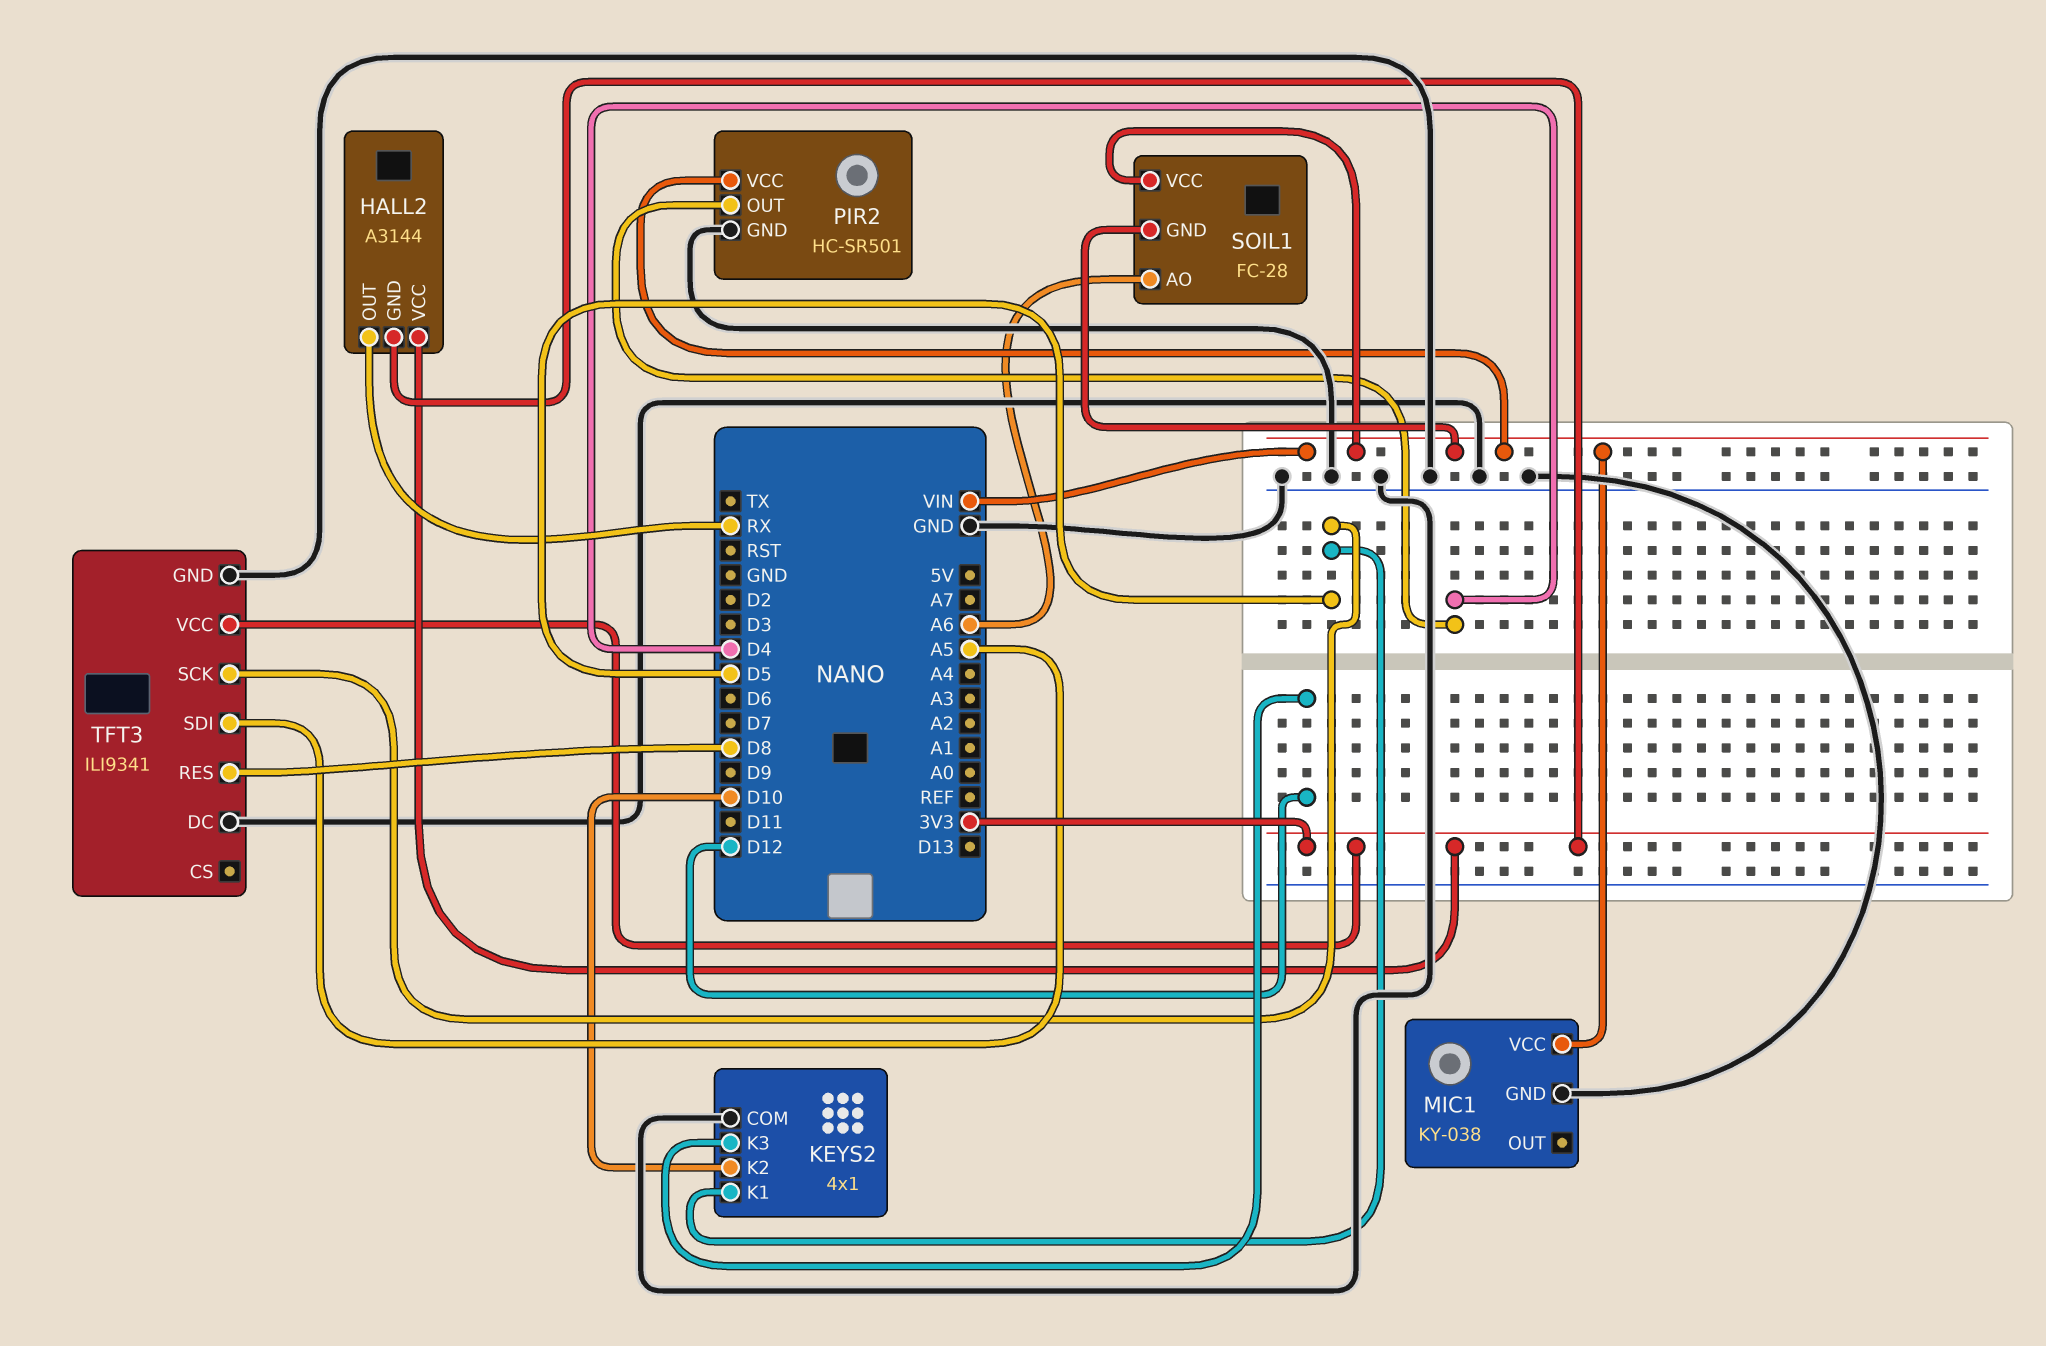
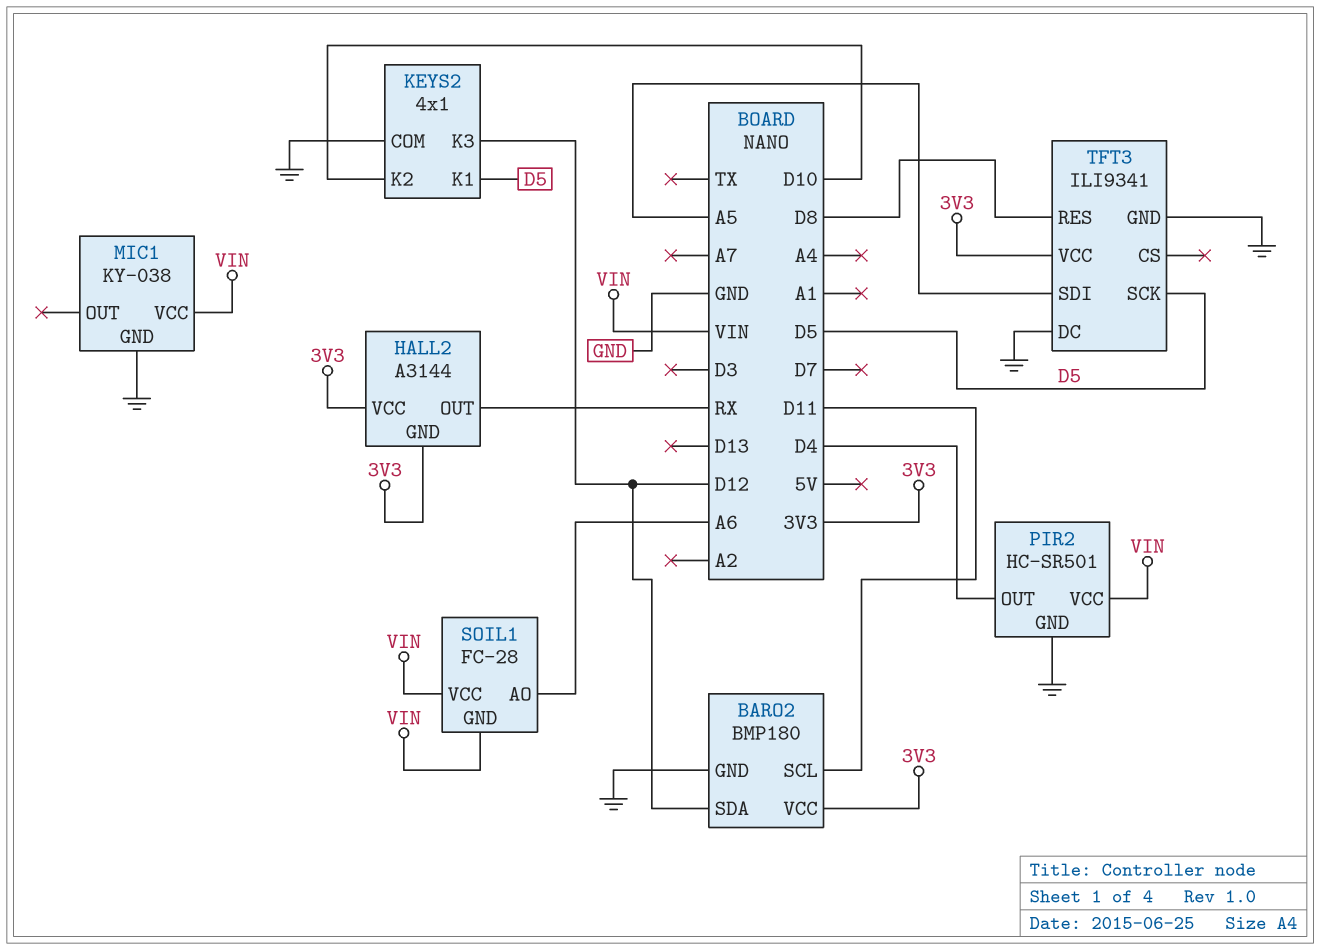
BARO2: none -> BMP180
BARO2 pin GND: none -> GND
BARO2 pin SCL: none -> D11
BARO2 pin SDA: none -> D12
BARO2 pin VCC: none -> 3V3

